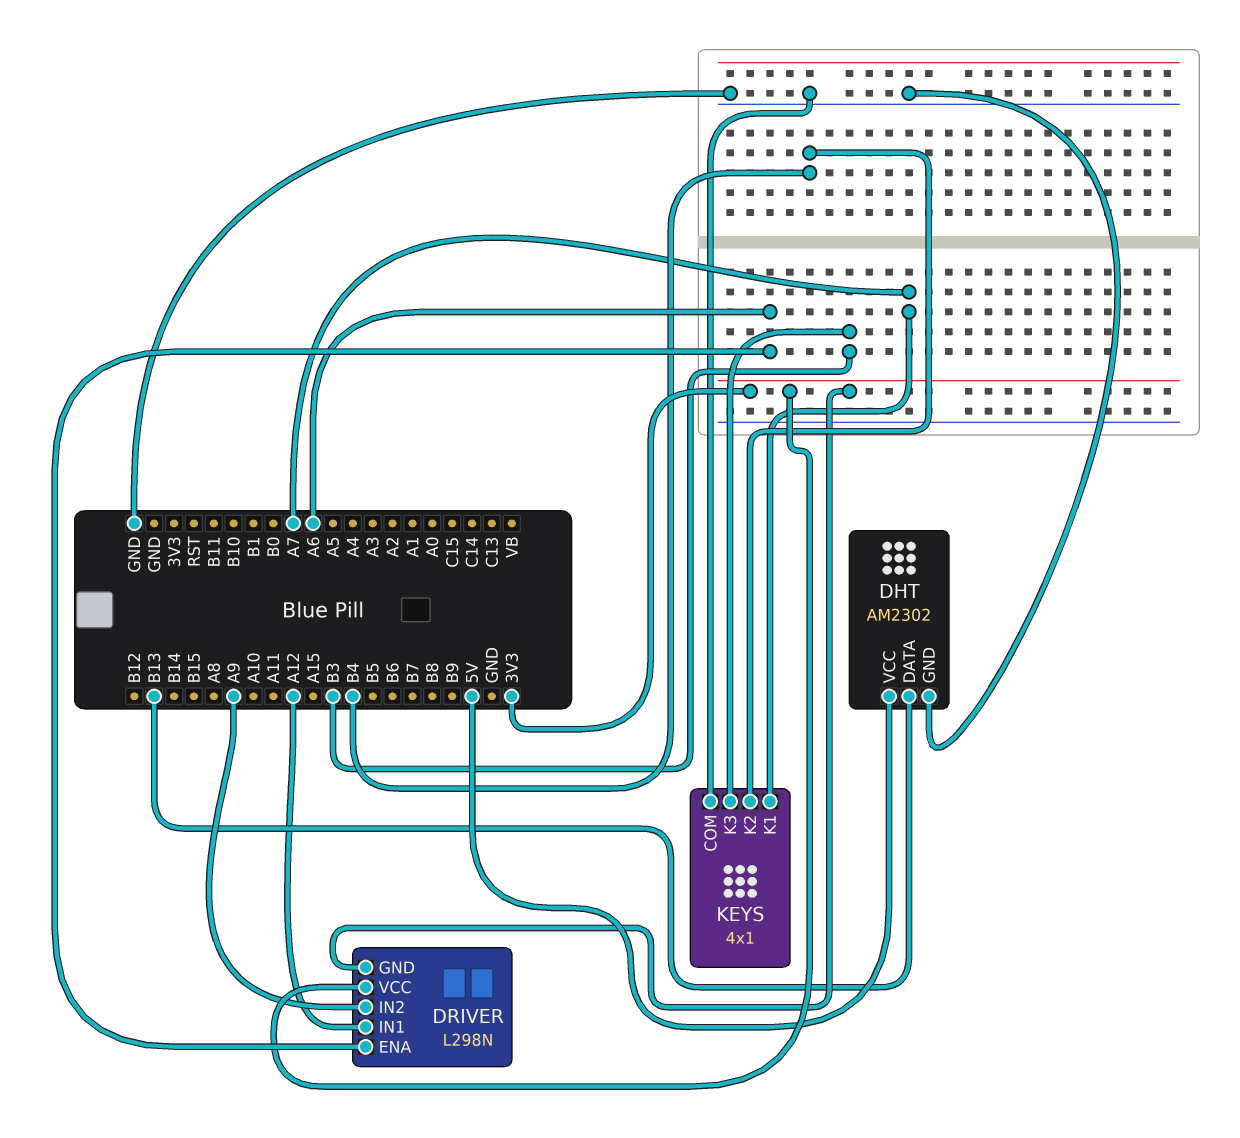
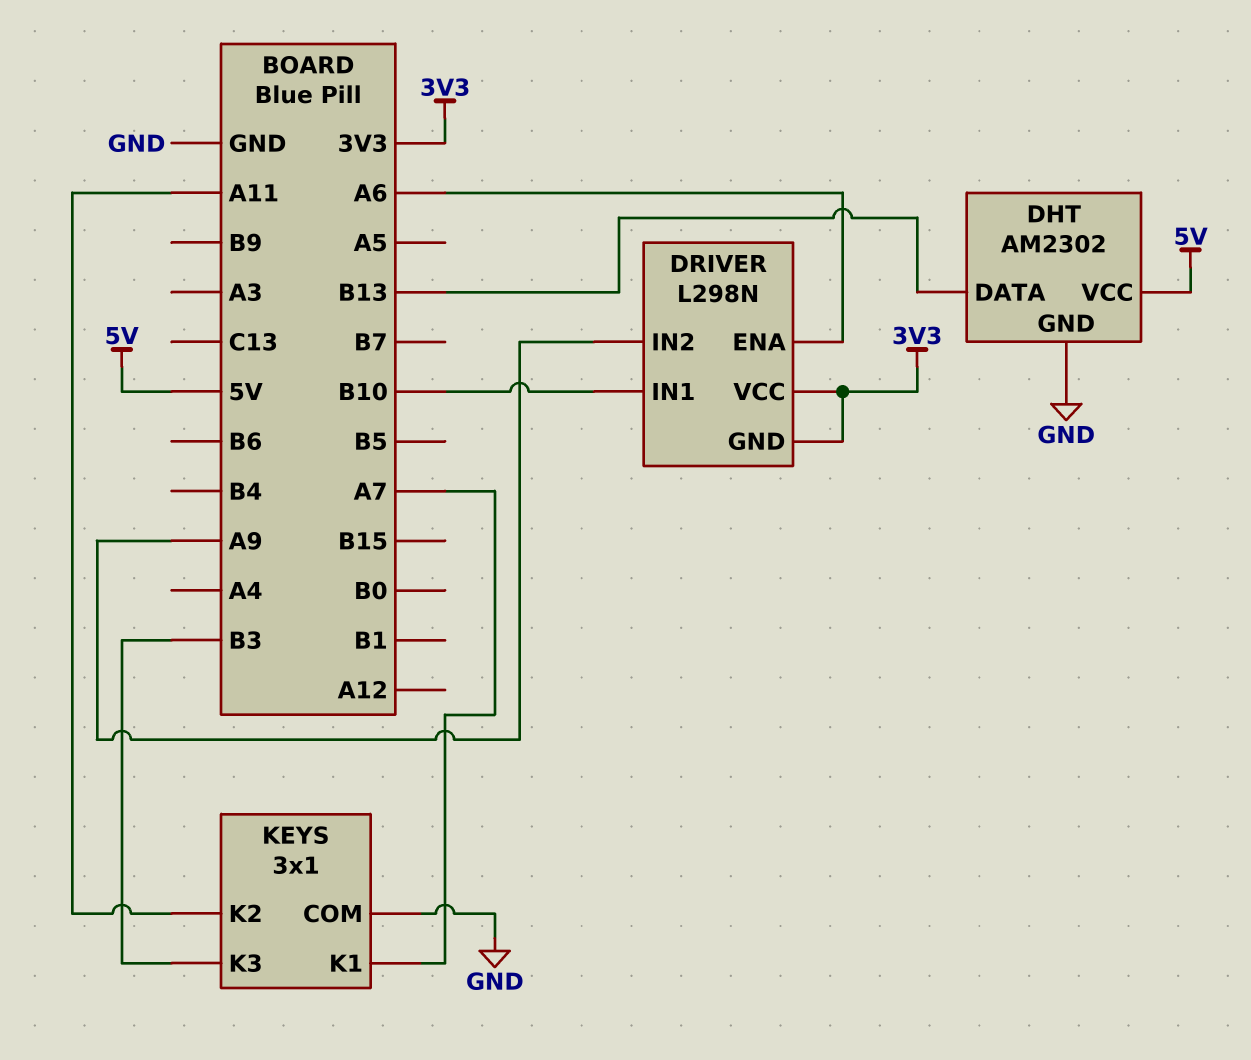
DRIVER pin IN1: A12 -> B10
KEYS: 4x1 -> 3x1
KEYS pin K2: B4 -> A11

